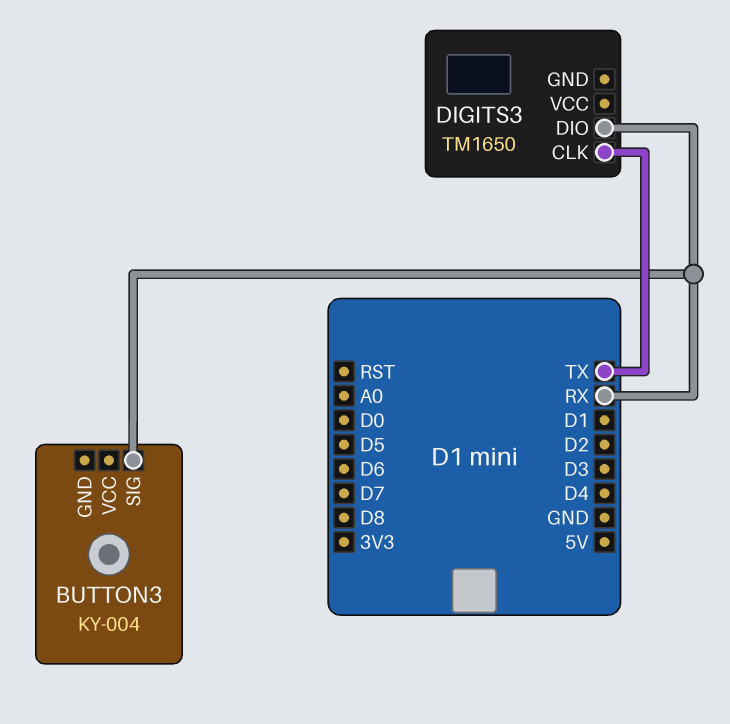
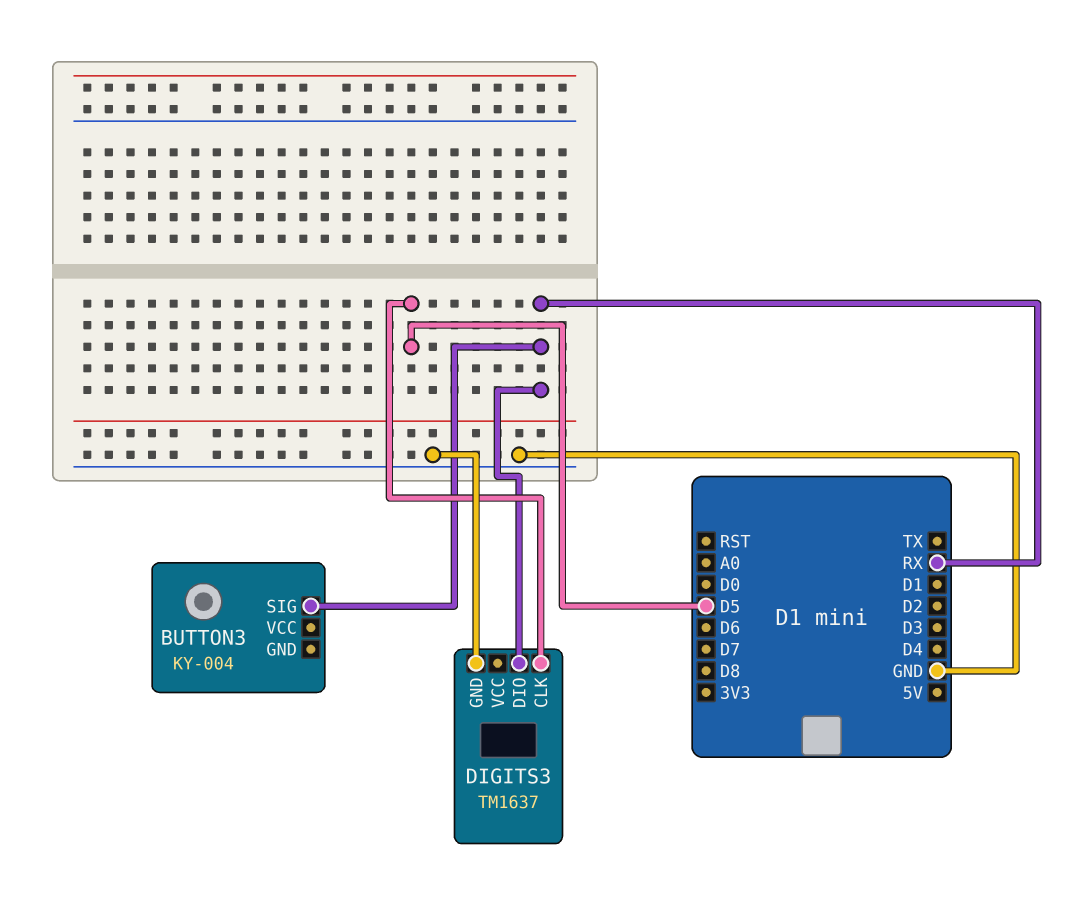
DIGITS3: TM1650 -> TM1637
DIGITS3 pin CLK: TX -> D5
DIGITS3 pin GND: none -> GND

